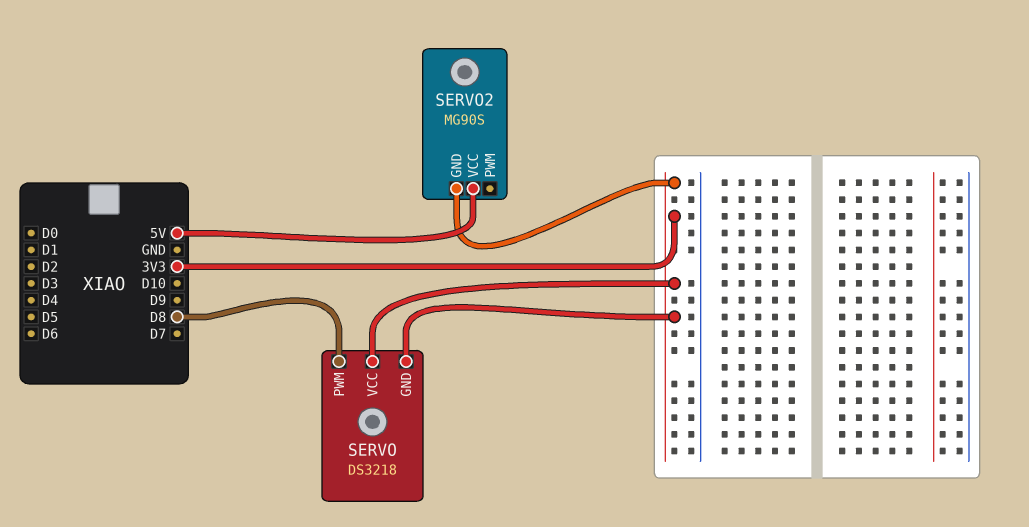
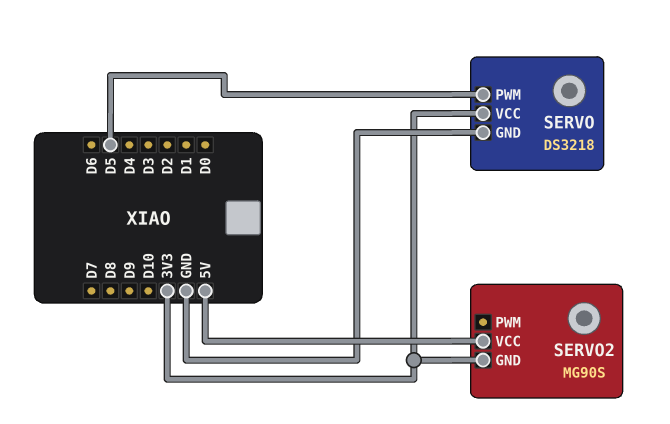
SERVO pin GND: 3V3 -> GND
SERVO pin PWM: D8 -> D5

